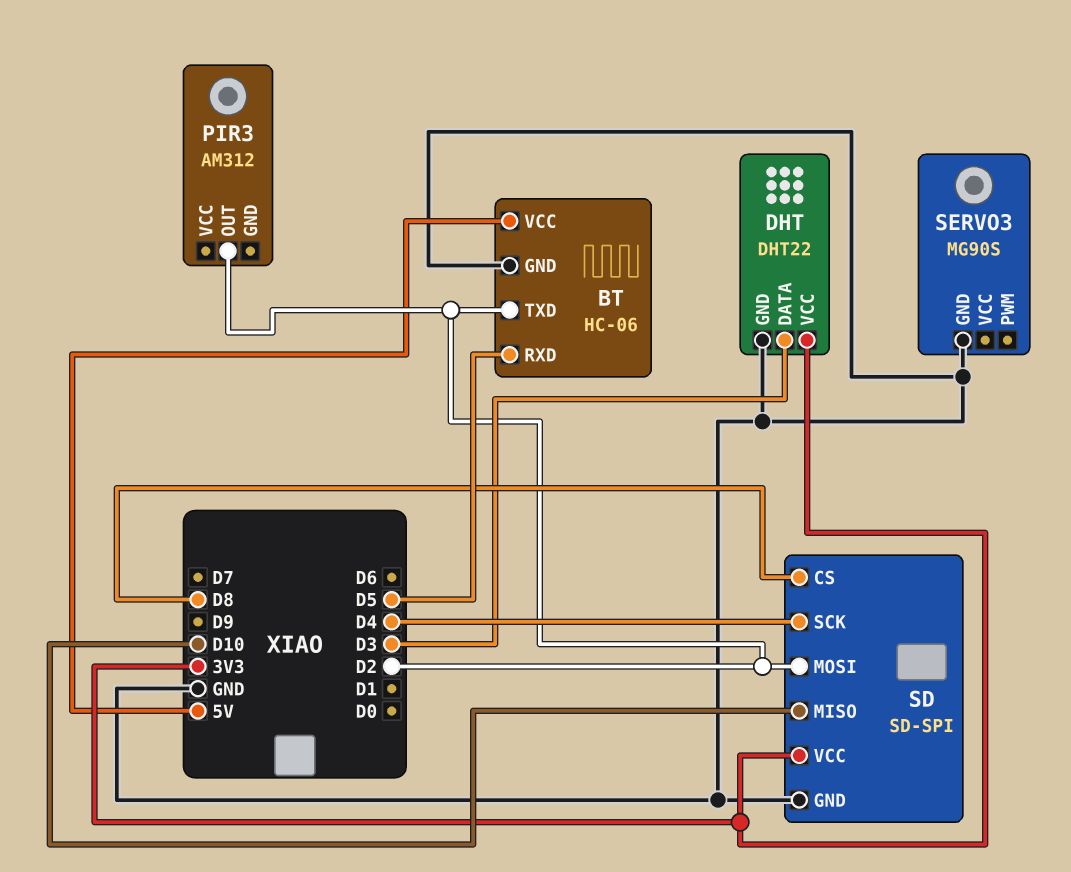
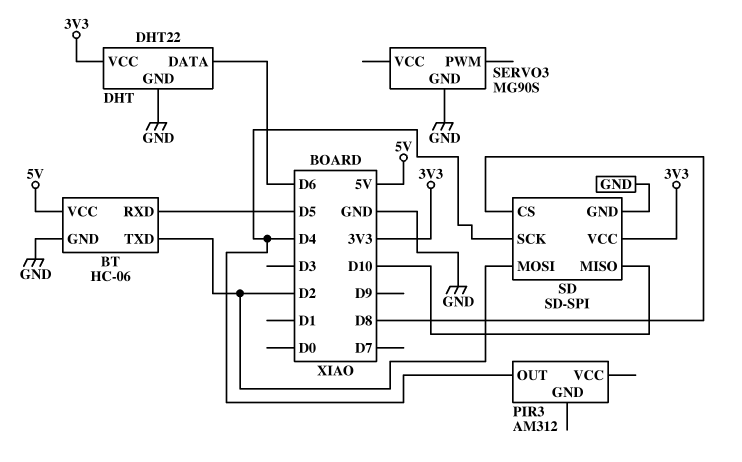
DHT pin DATA: D3 -> D6
PIR3 pin OUT: D2 -> D4

